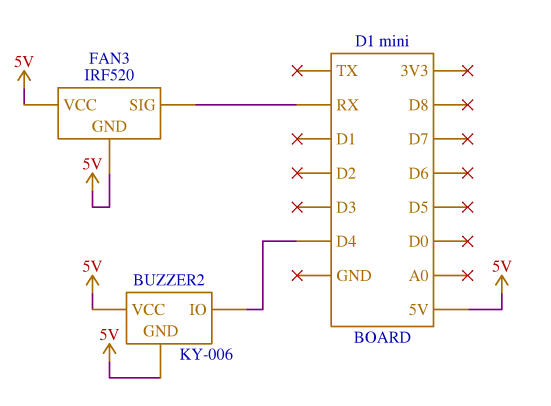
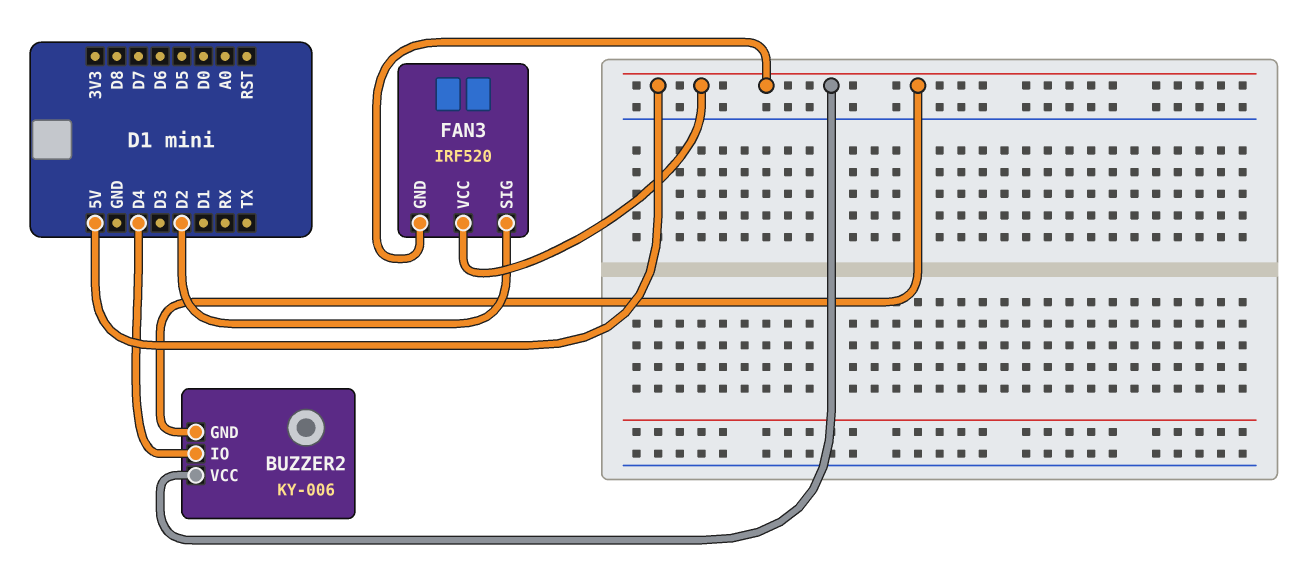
FAN3 pin SIG: RX -> D2

